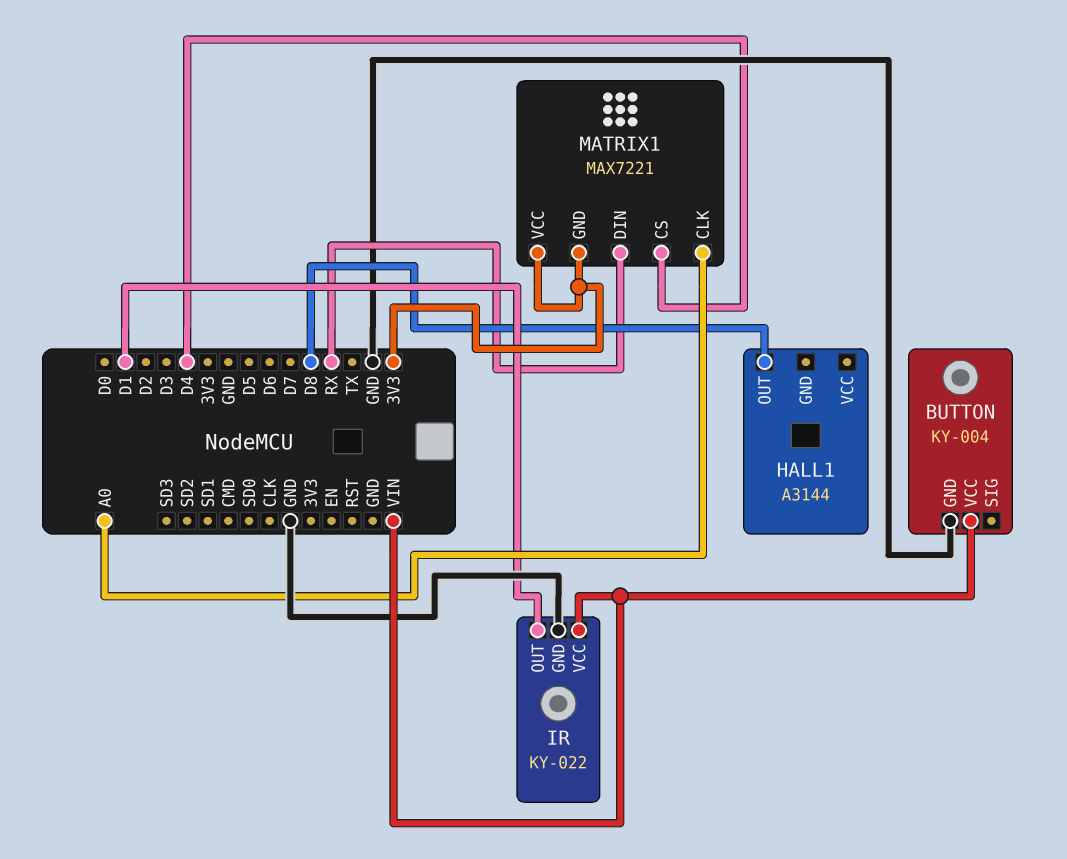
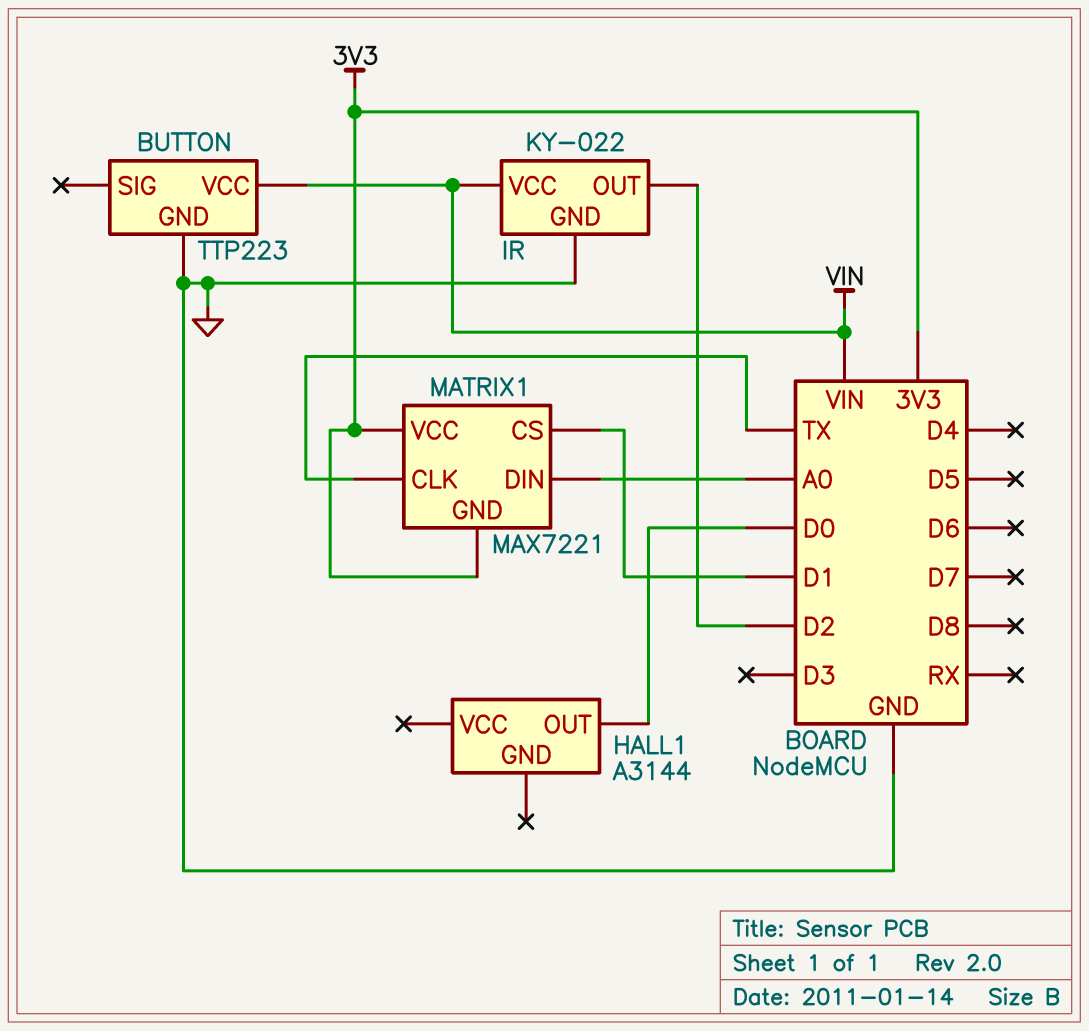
BUTTON: KY-004 -> TTP223
HALL1 pin OUT: D8 -> D0
IR pin OUT: D1 -> D2
MATRIX1 pin CLK: A0 -> TX
MATRIX1 pin CS: D4 -> D1
MATRIX1 pin DIN: RX -> A0

